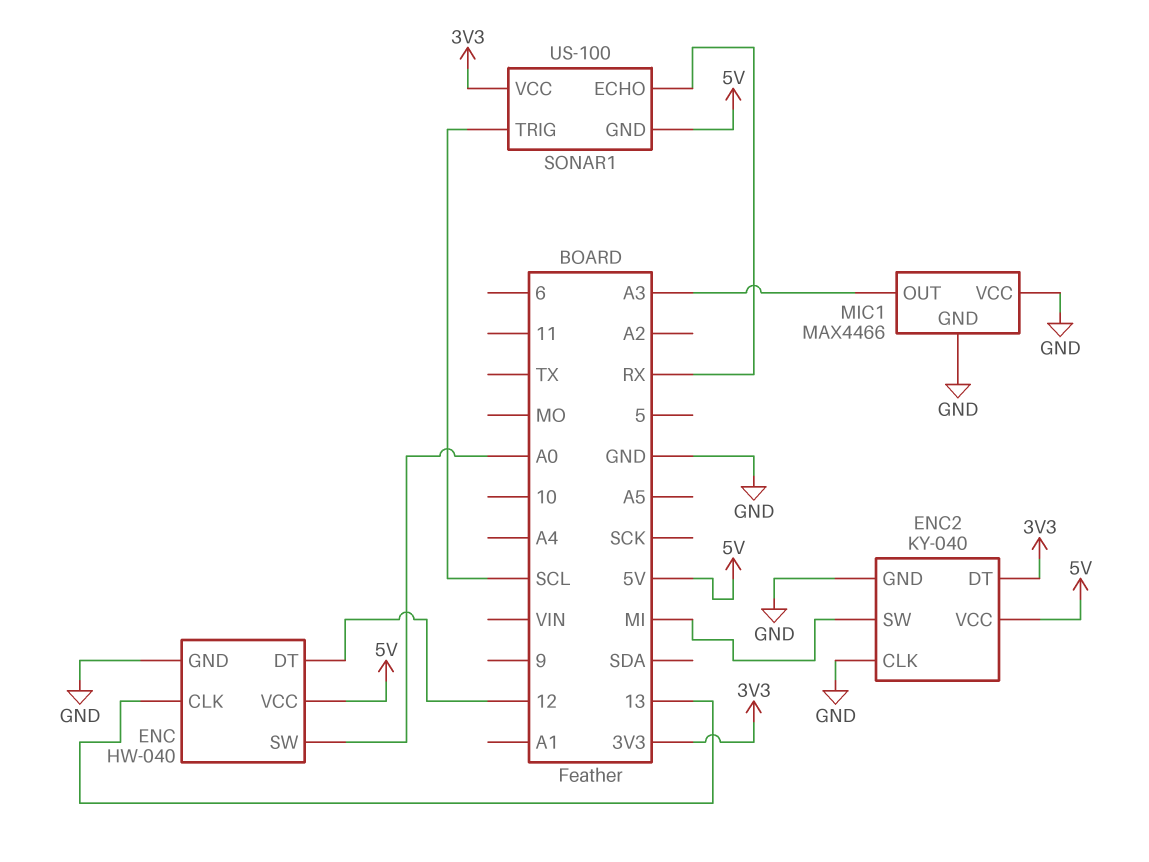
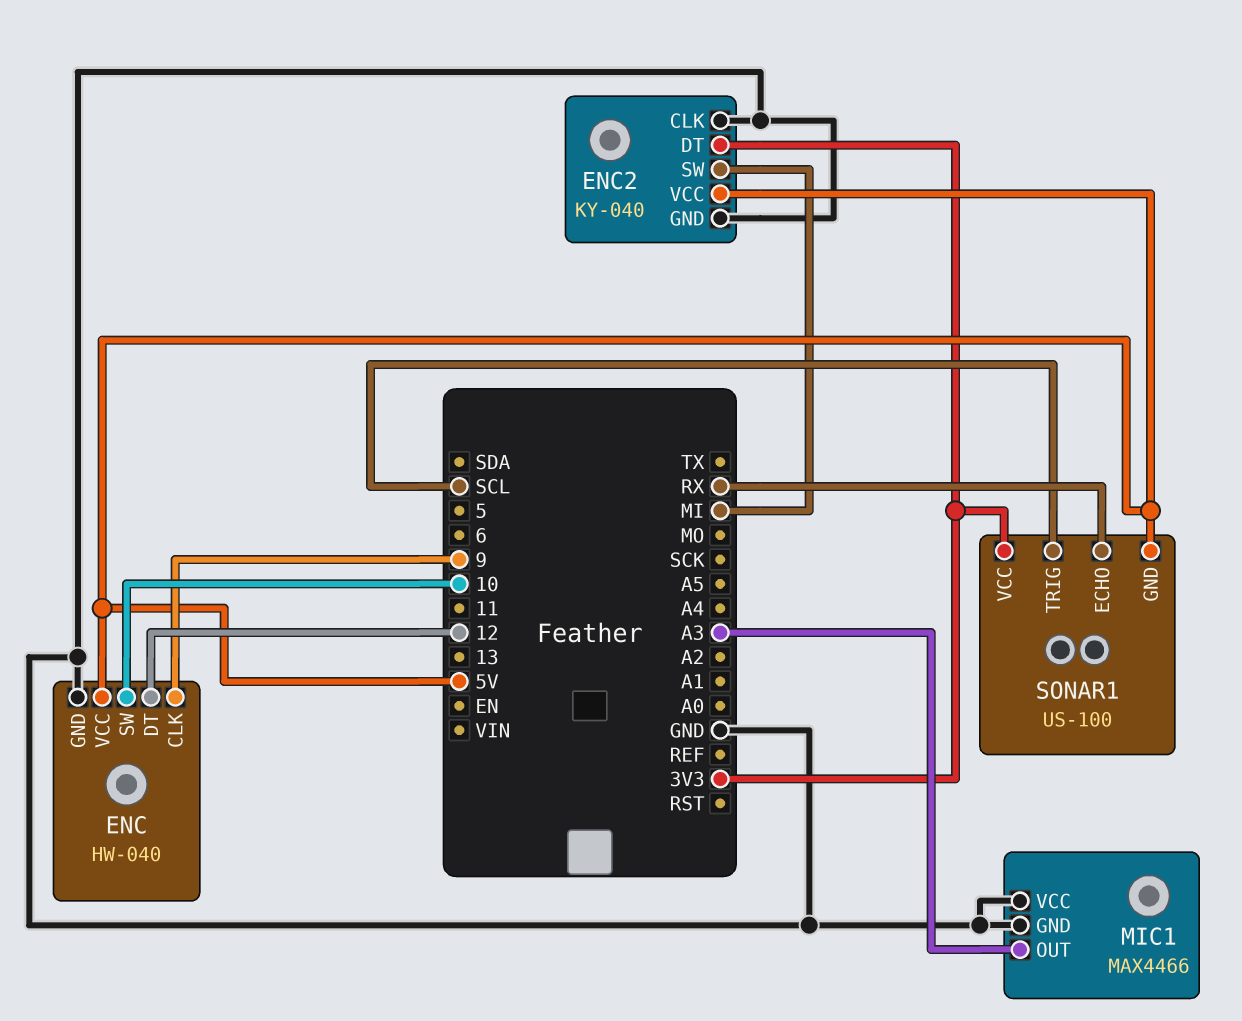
ENC pin CLK: 13 -> 9
ENC pin SW: A0 -> 10

